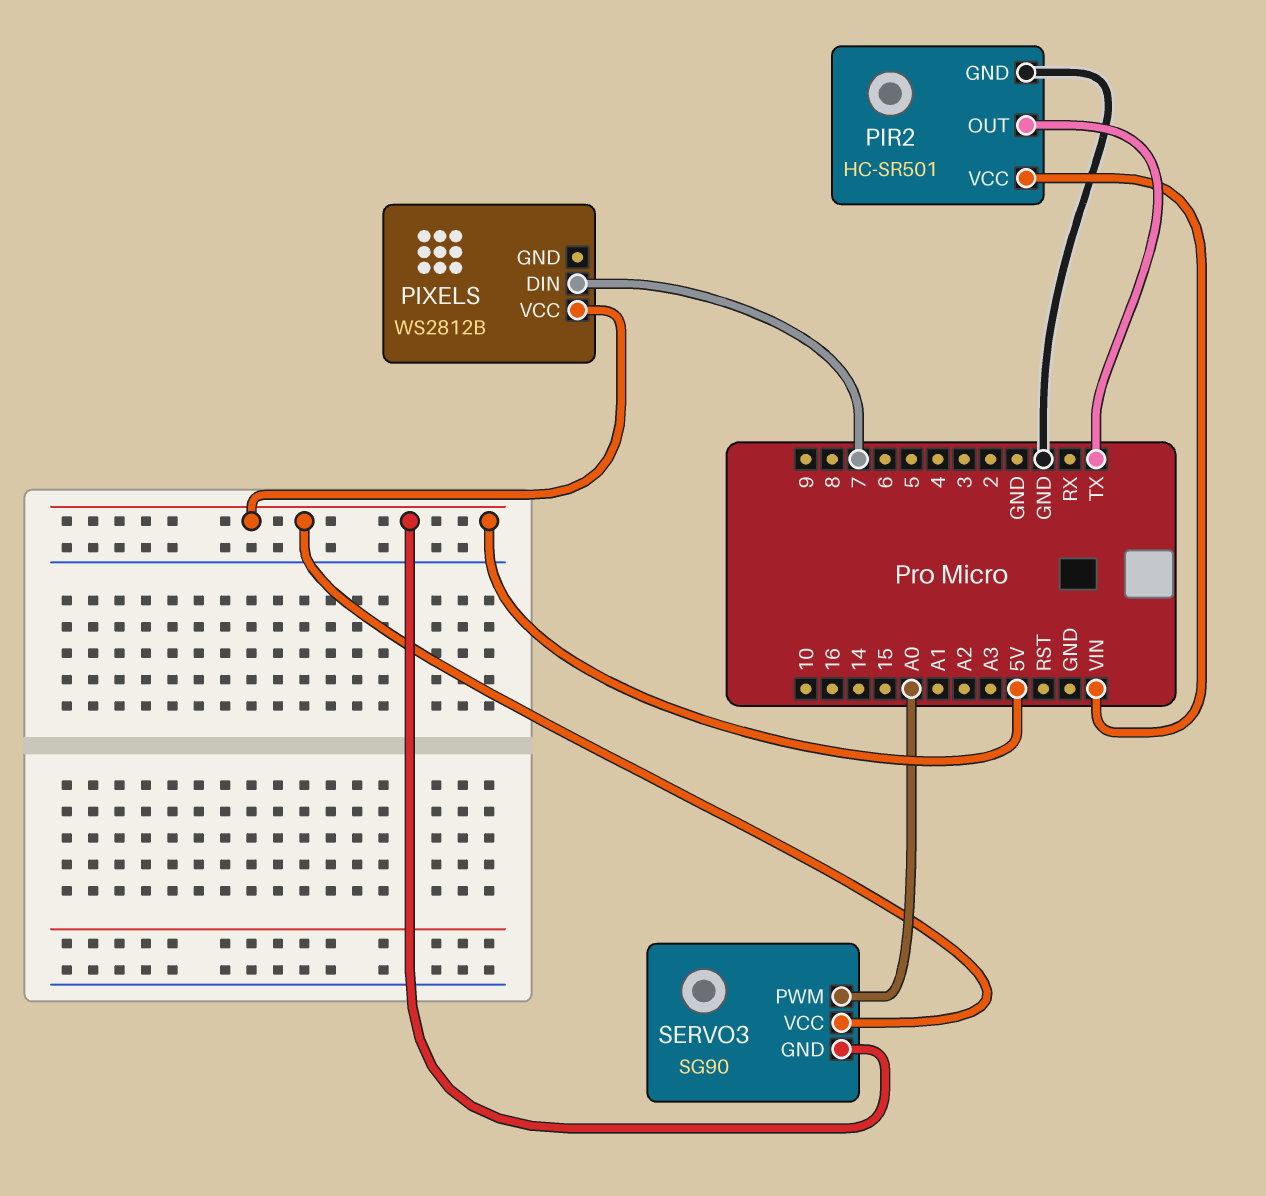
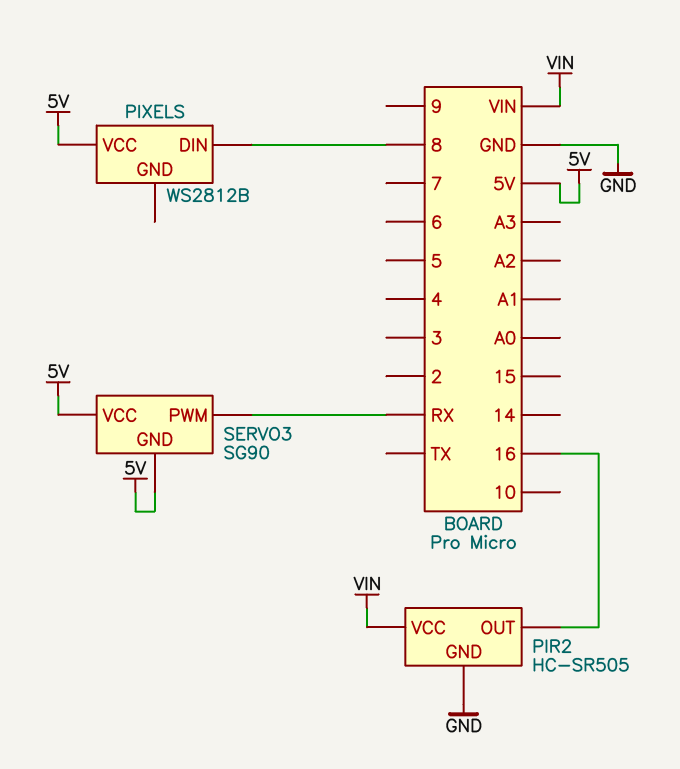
PIR2: HC-SR501 -> HC-SR505
PIR2 pin OUT: TX -> 16
PIXELS pin DIN: 7 -> 8
SERVO3 pin PWM: A0 -> RX

